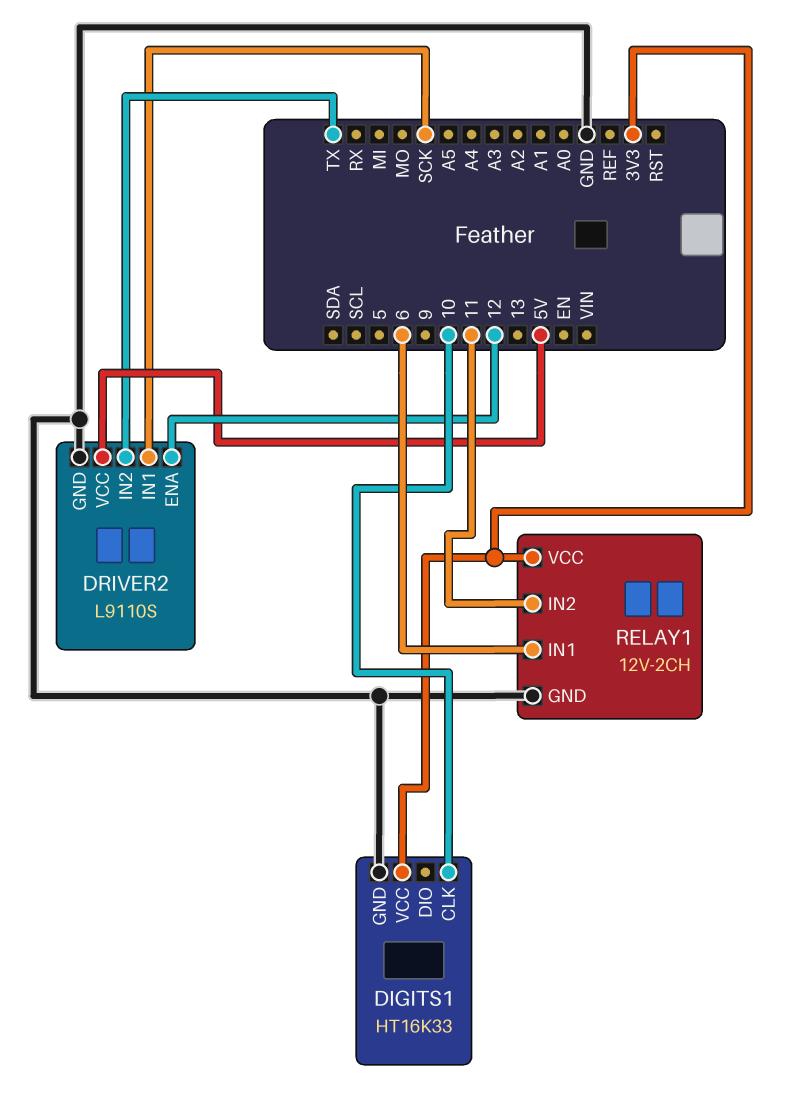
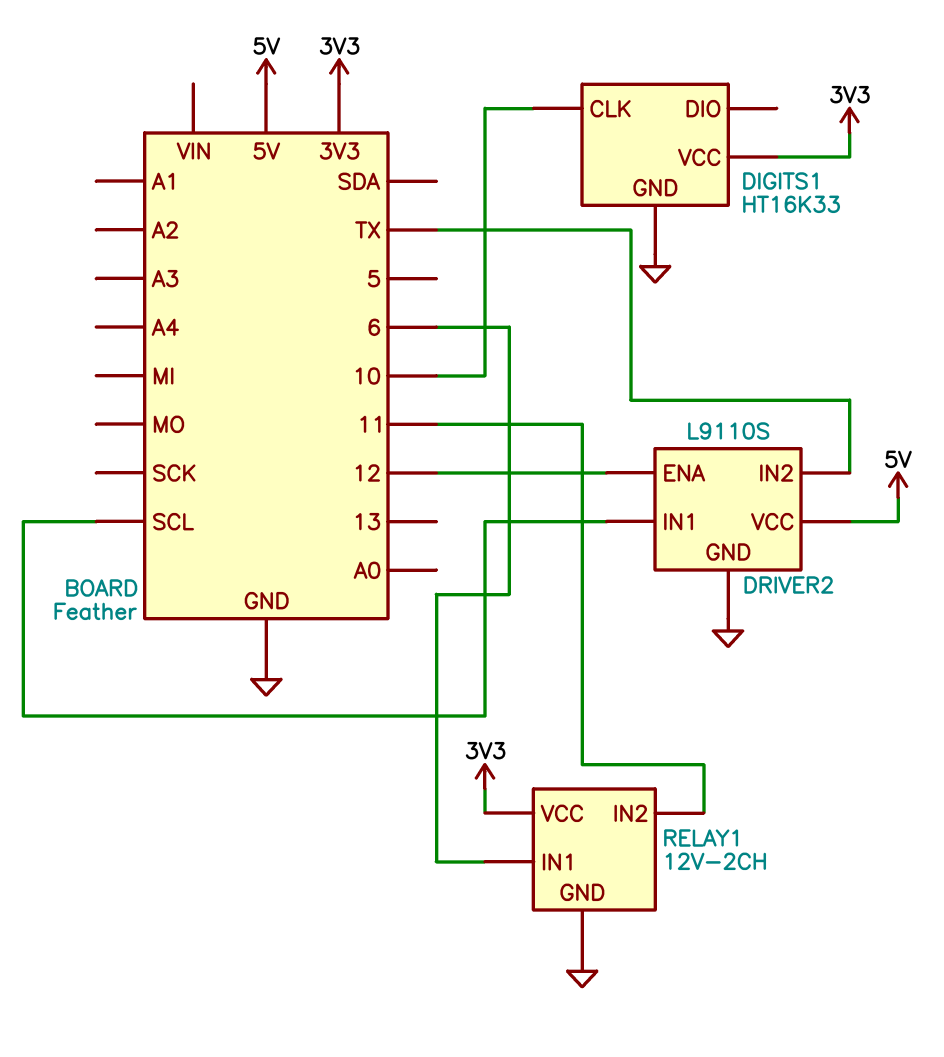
DRIVER2 pin IN1: SCK -> SCL

